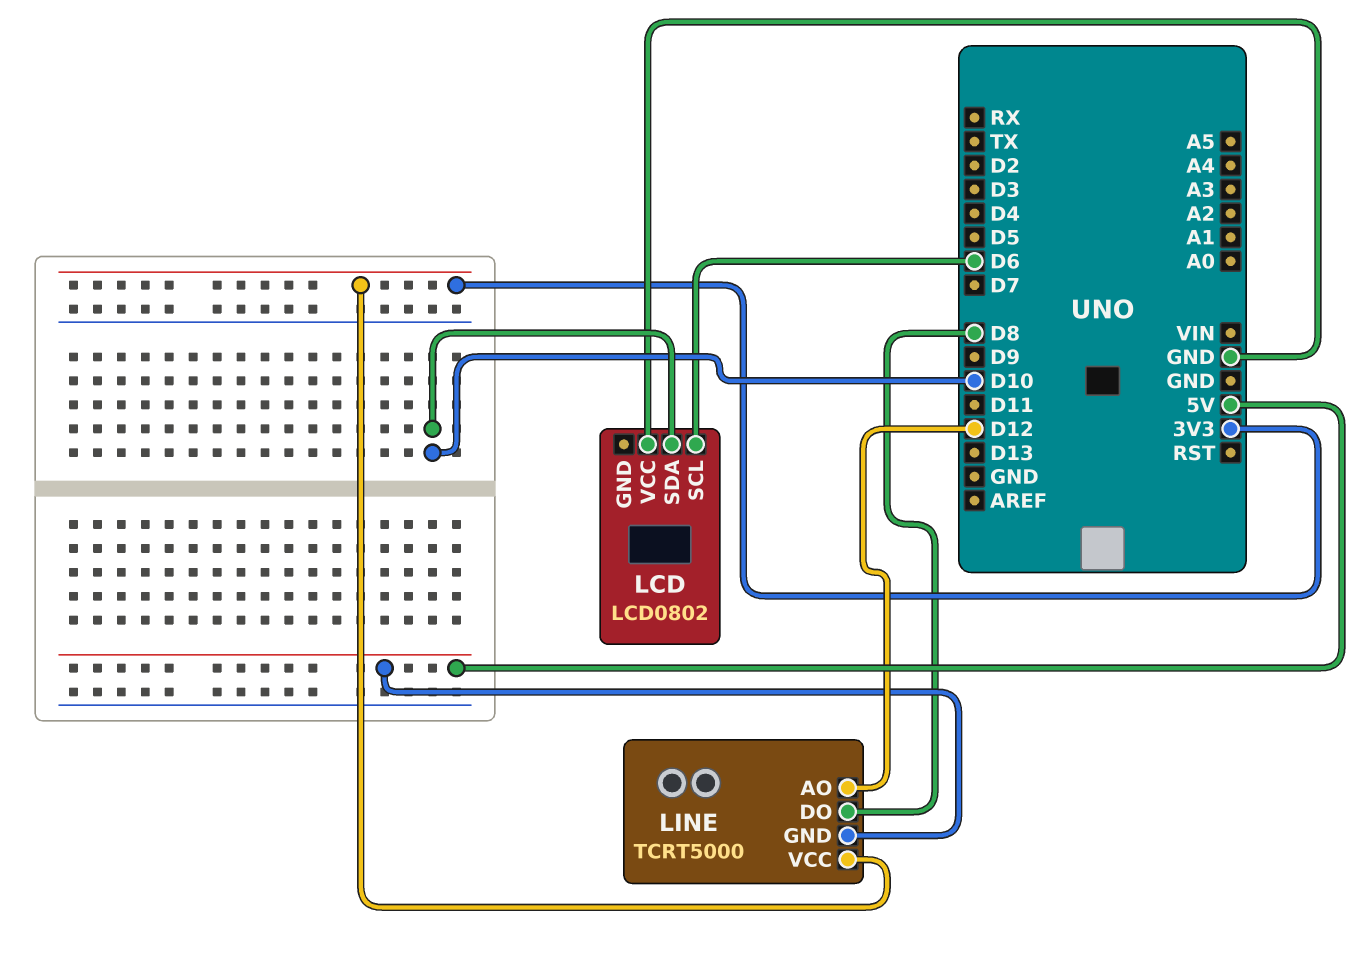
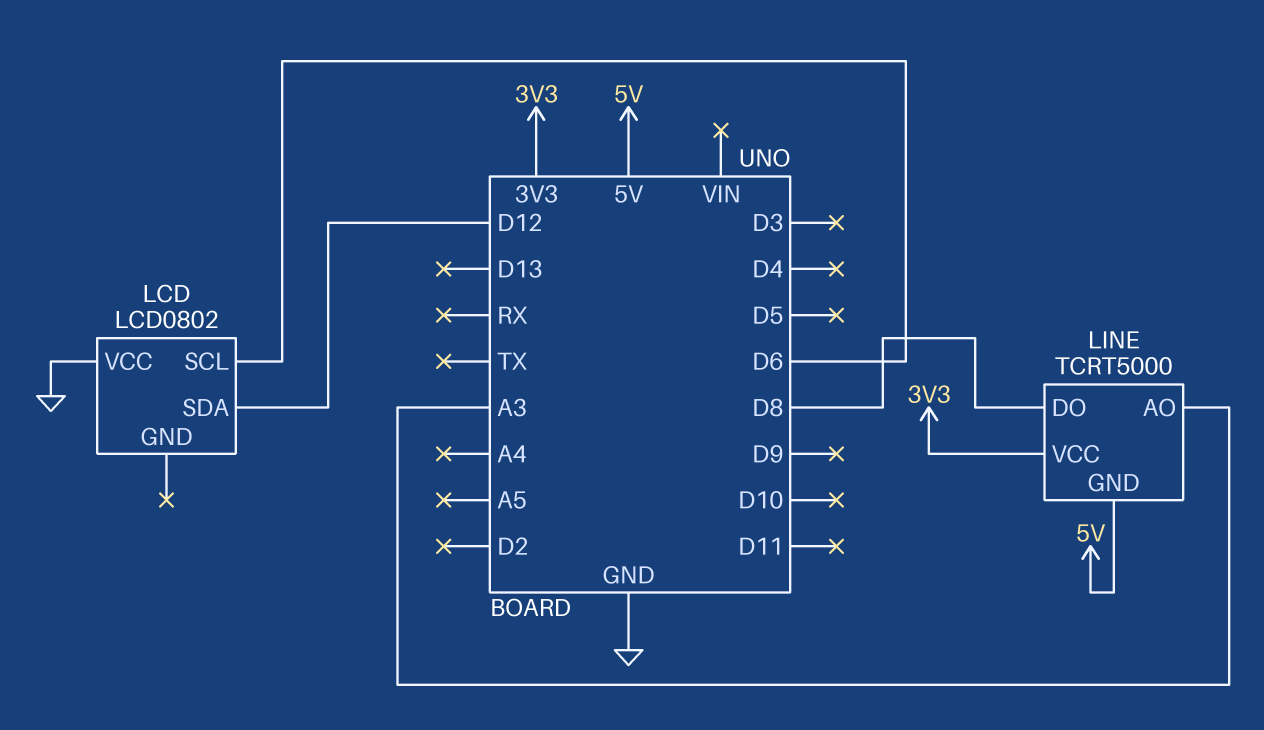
LCD pin SDA: D10 -> D12
LINE pin AO: D12 -> A3

